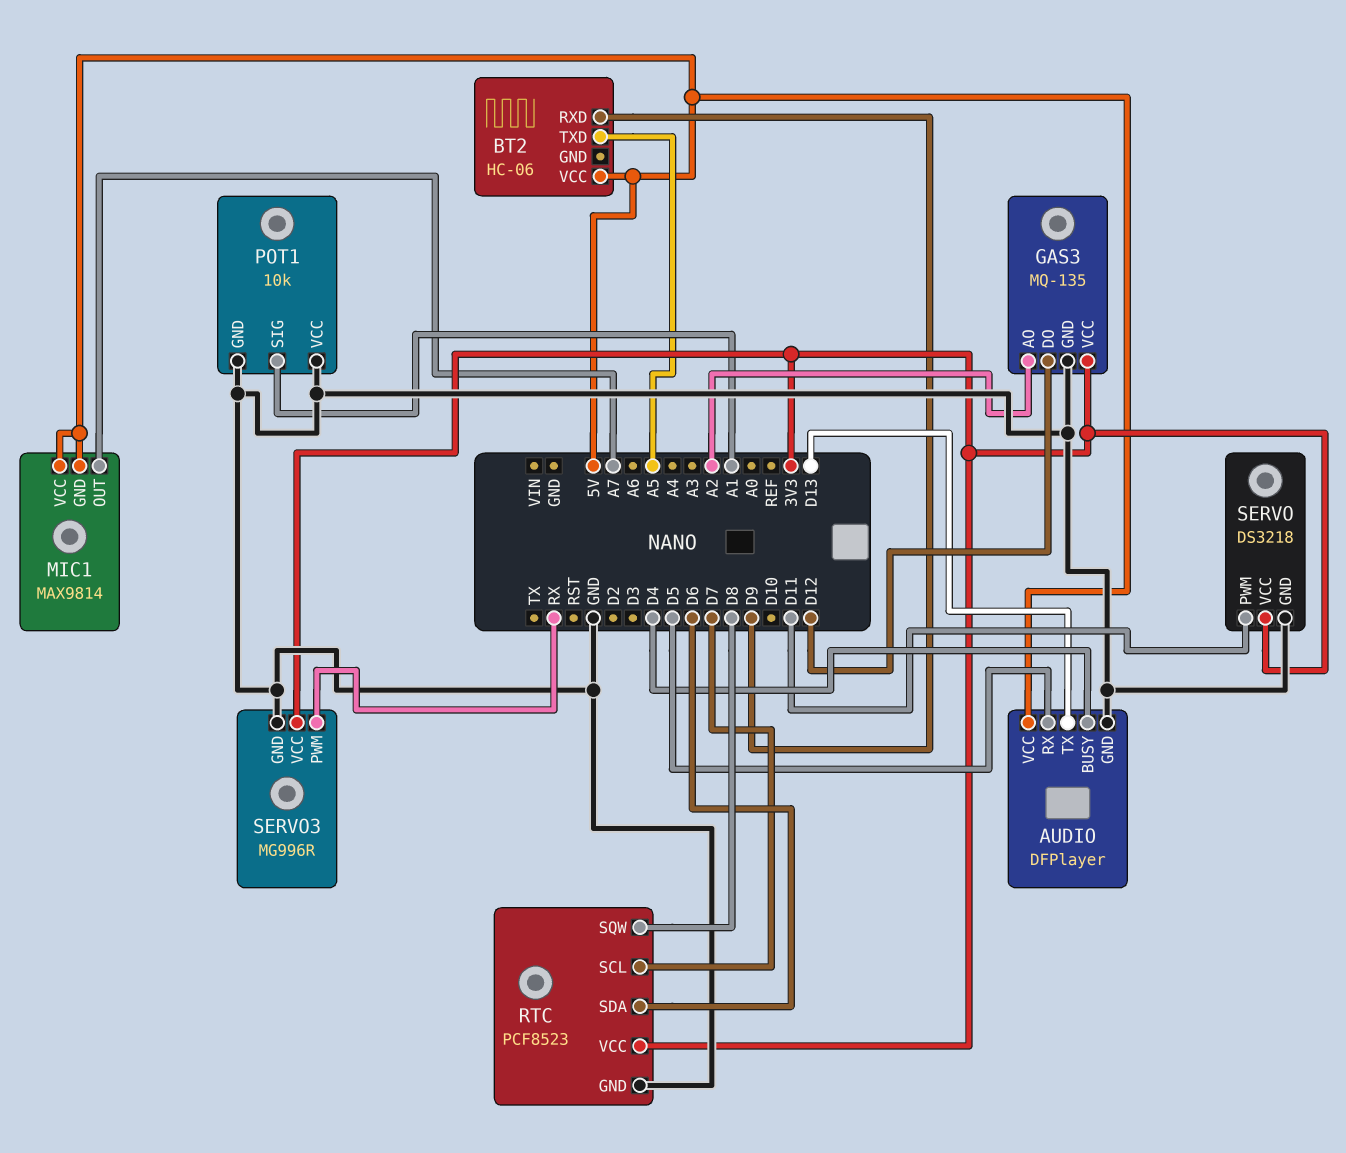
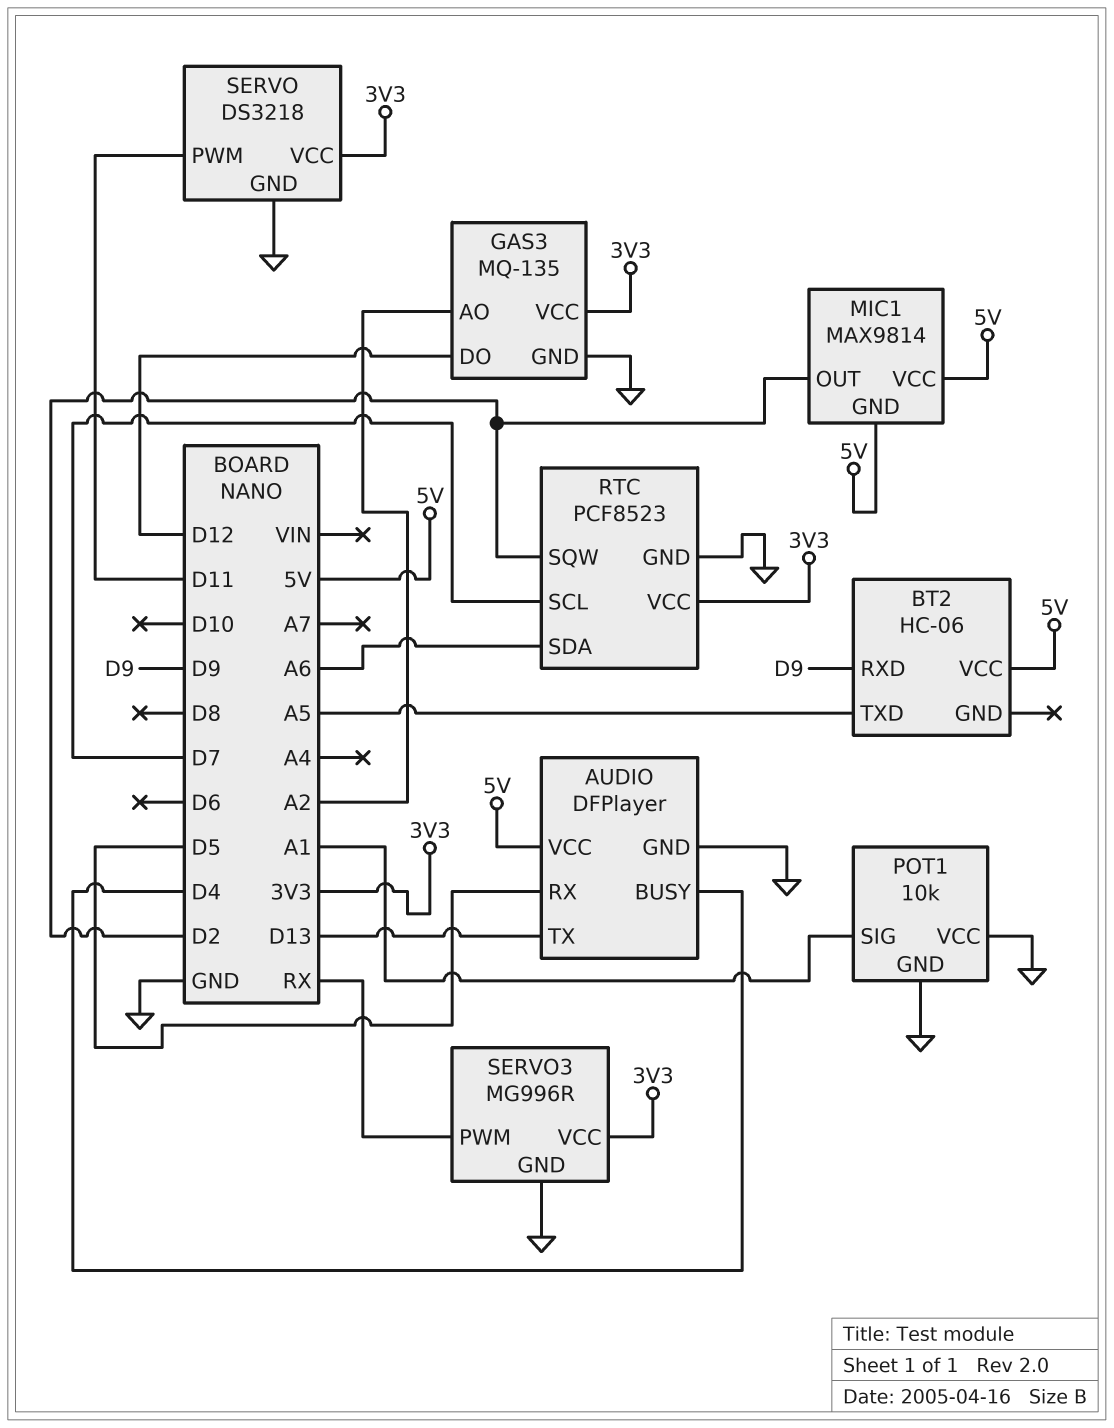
MIC1 pin OUT: A7 -> D2
RTC pin SDA: D6 -> A6
RTC pin SQW: D8 -> D2

